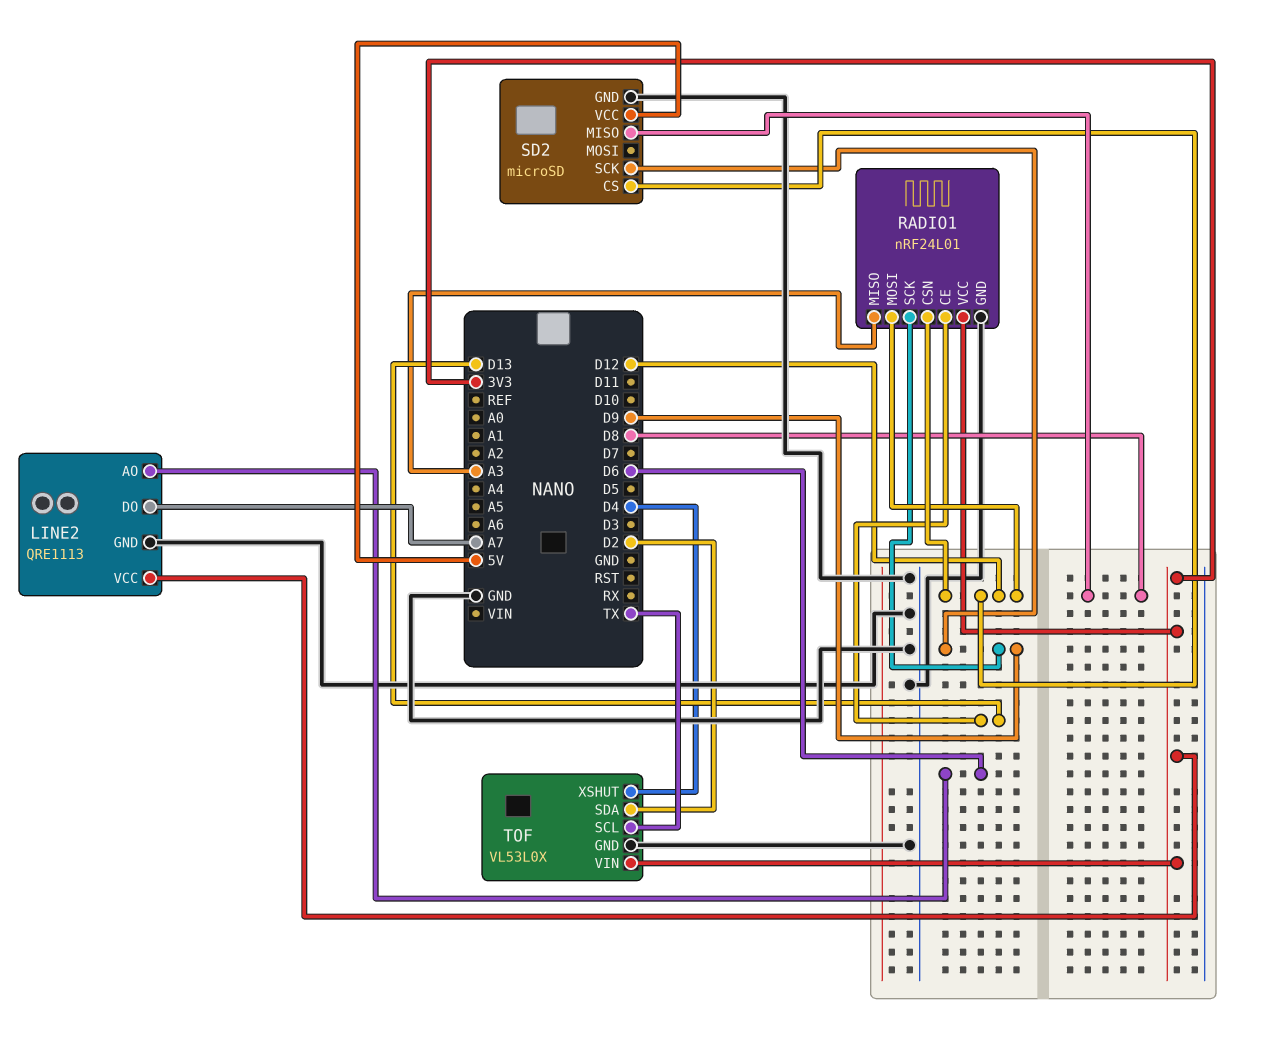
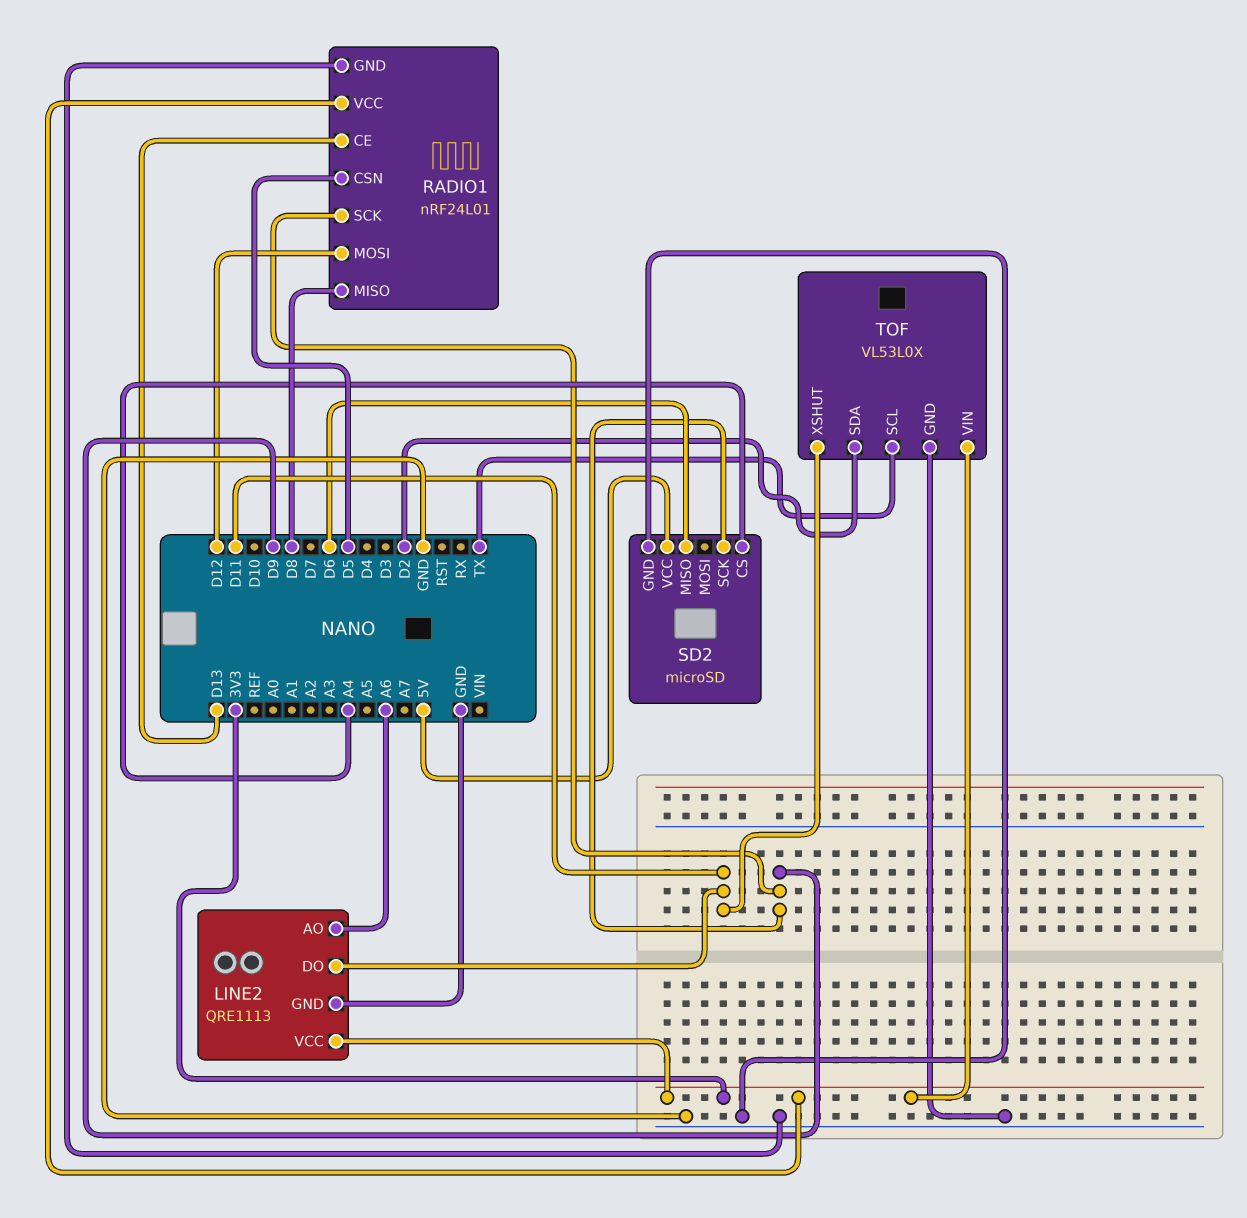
LINE2 pin AO: D6 -> A6
LINE2 pin DO: A7 -> D11
RADIO1 pin CSN: D12 -> D5
RADIO1 pin MISO: A3 -> D8
SD2 pin CS: D12 -> A4
SD2 pin MISO: D8 -> D6
TOF pin XSHUT: D4 -> D11

